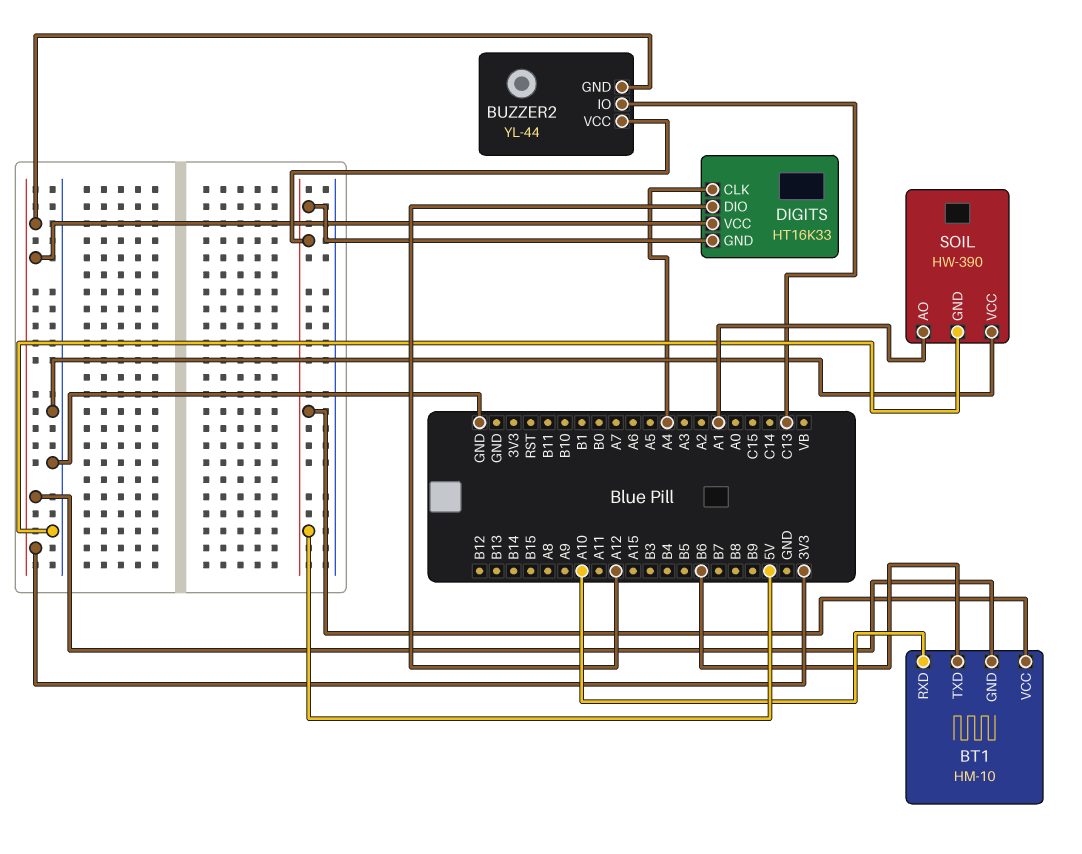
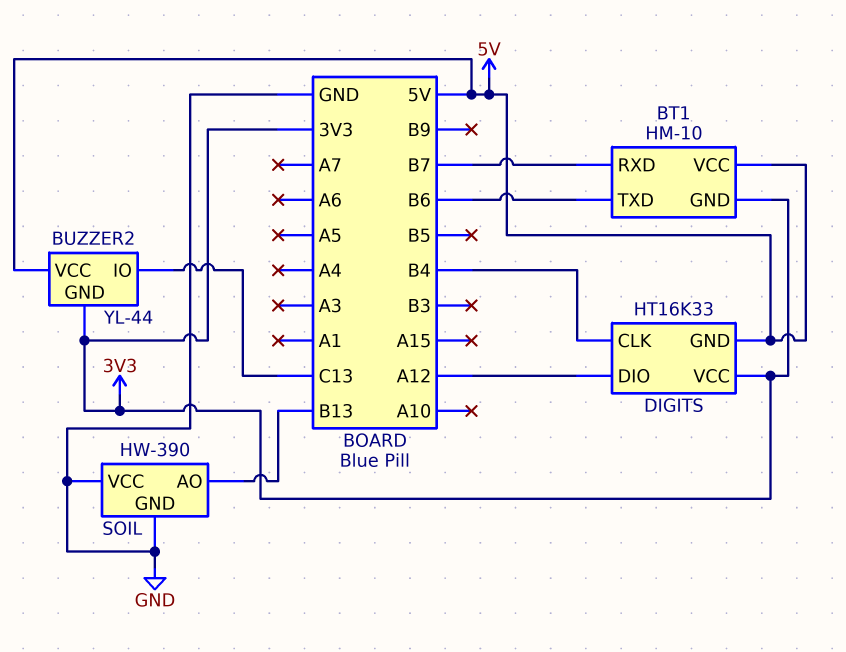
BT1 pin RXD: A10 -> B7
DIGITS pin CLK: A4 -> B4
SOIL pin AO: A1 -> B13

